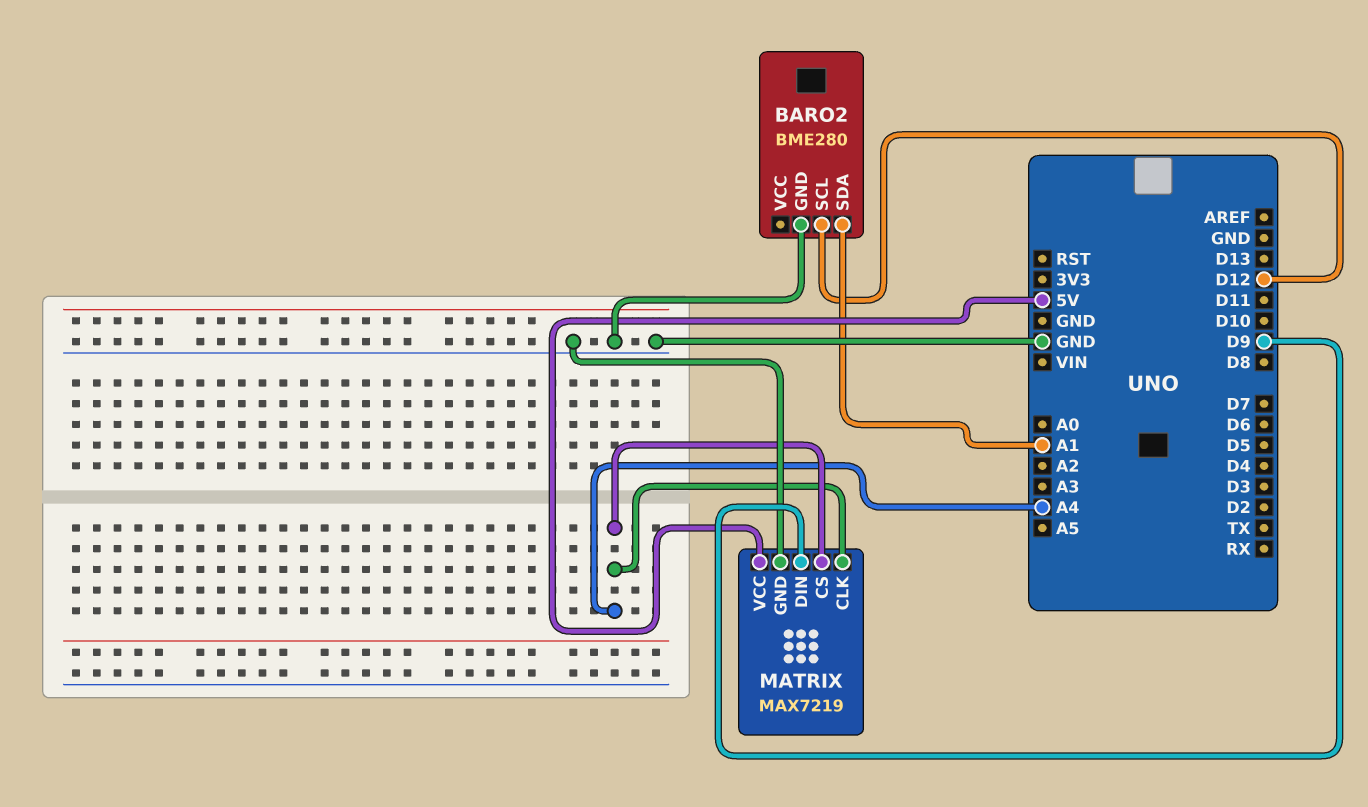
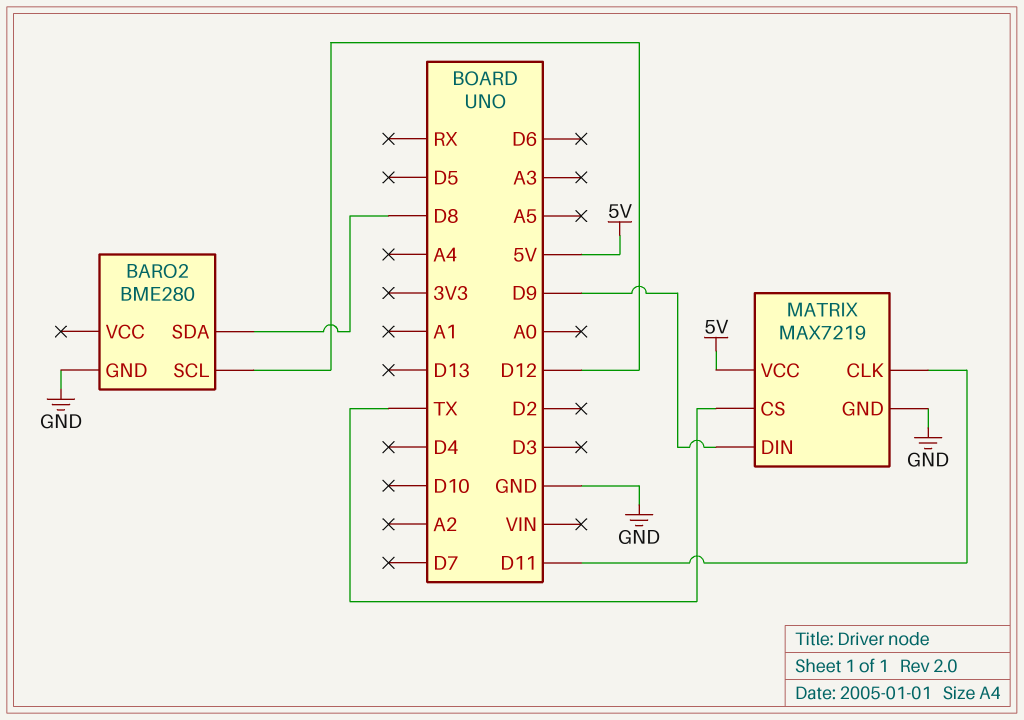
BARO2 pin SDA: A1 -> D8
MATRIX pin CLK: A4 -> D11
MATRIX pin CS: A4 -> TX

